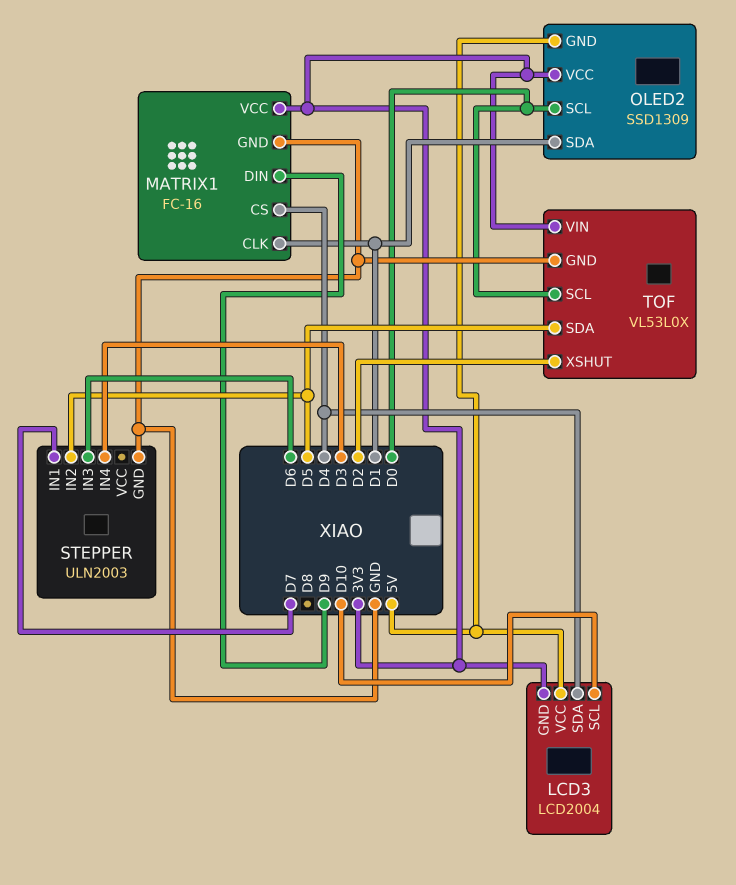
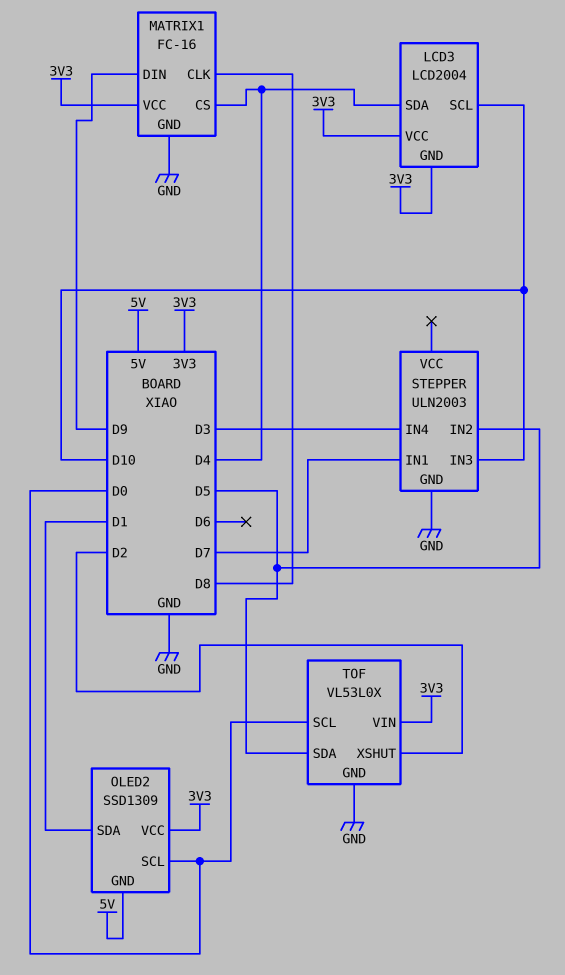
LCD3 pin VCC: 5V -> 3V3
MATRIX1 pin CLK: D1 -> D8
STEPPER pin IN3: D6 -> D10

